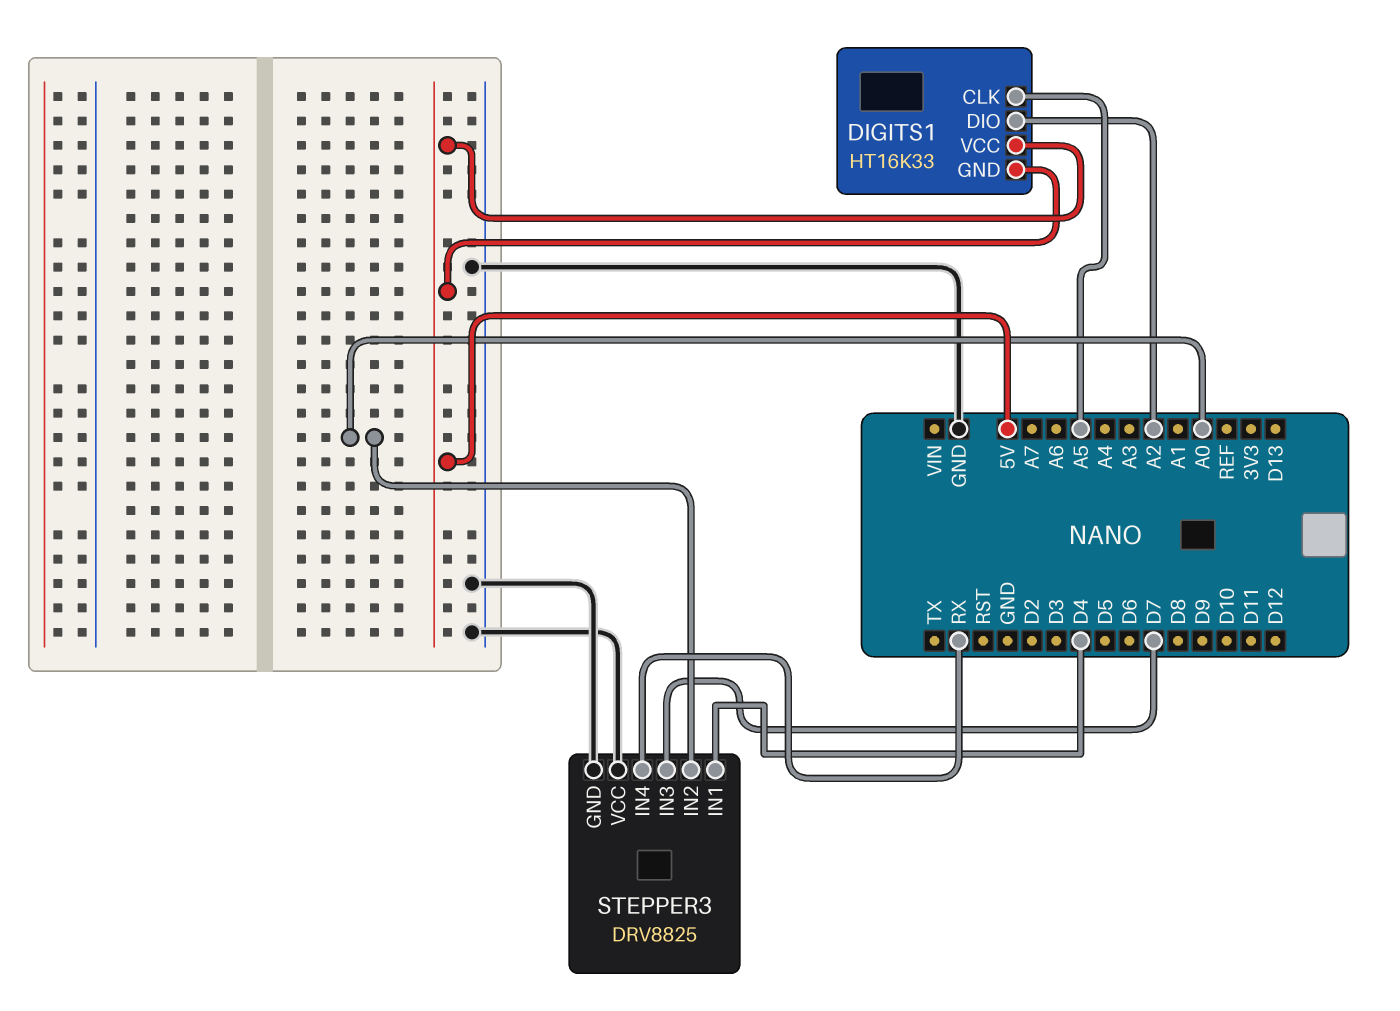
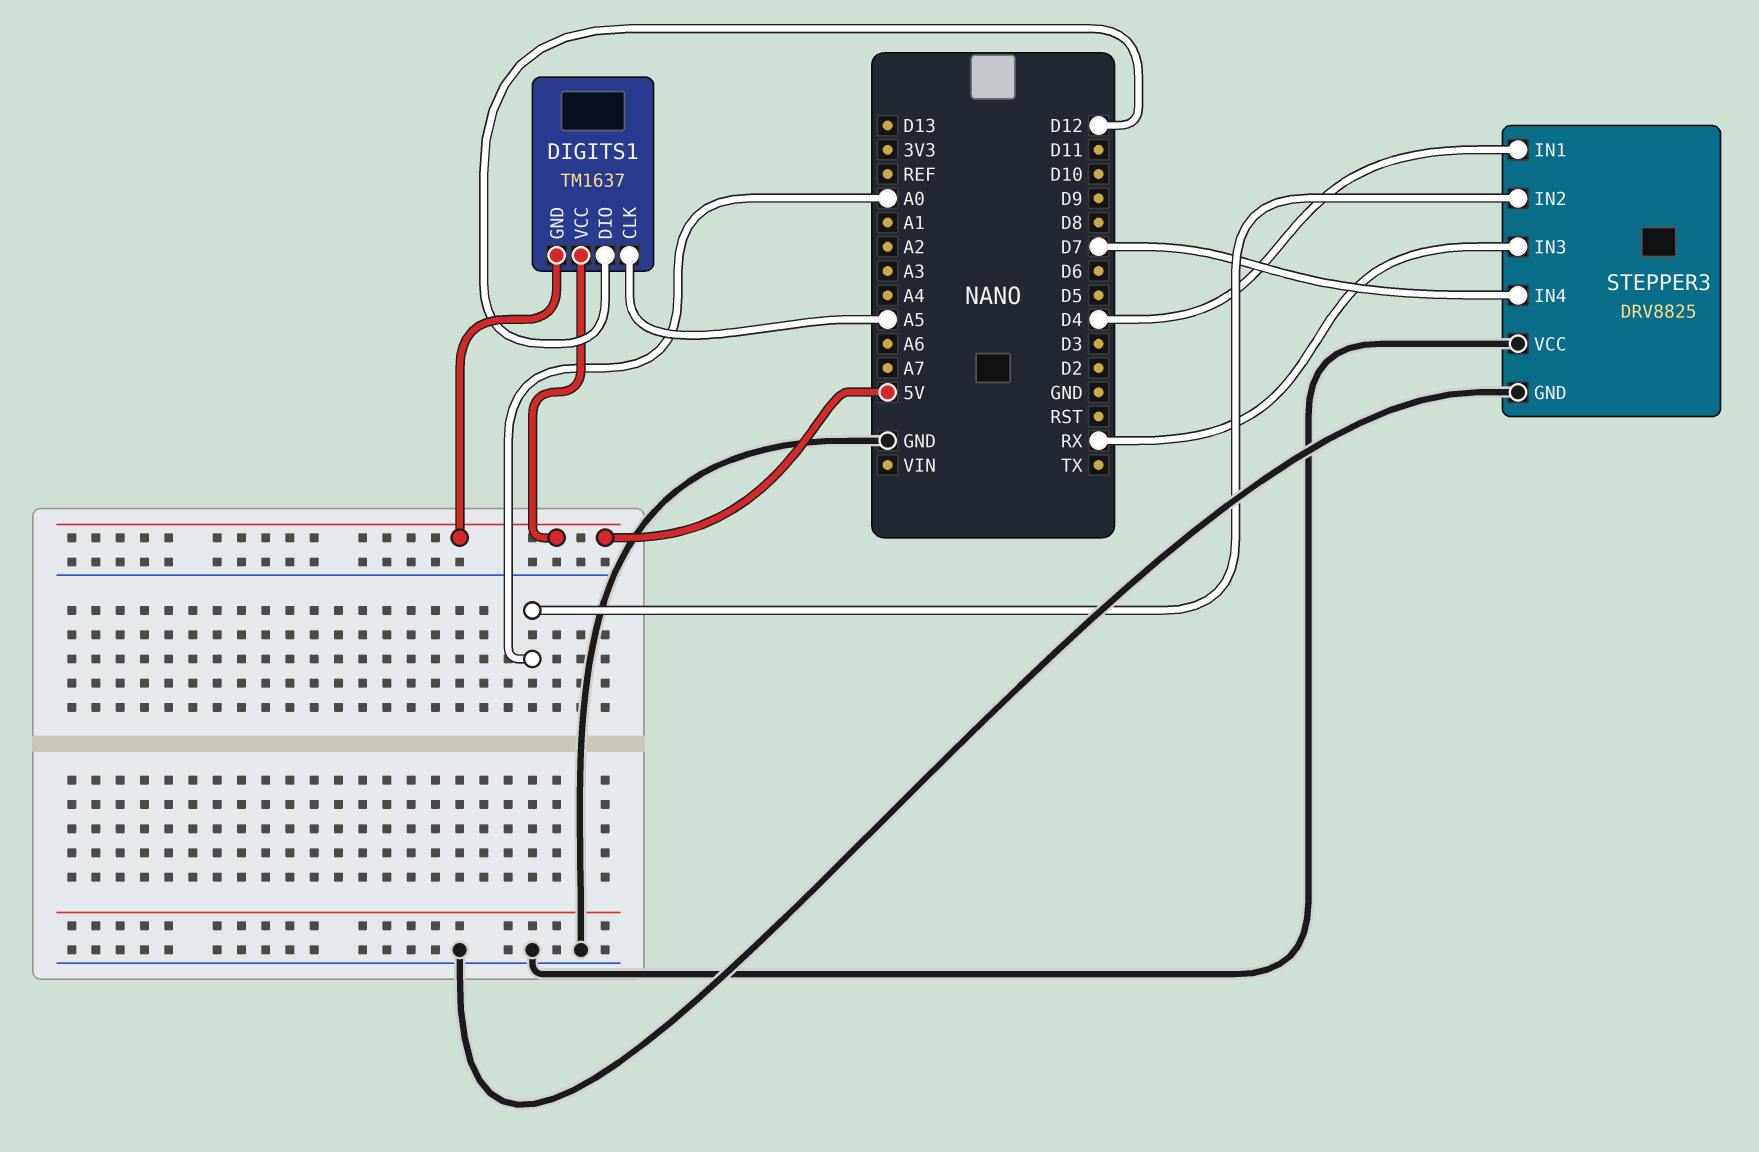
DIGITS1: HT16K33 -> TM1637
DIGITS1 pin DIO: A2 -> D12
STEPPER3 pin IN3: D7 -> RX
STEPPER3 pin IN4: RX -> D7

